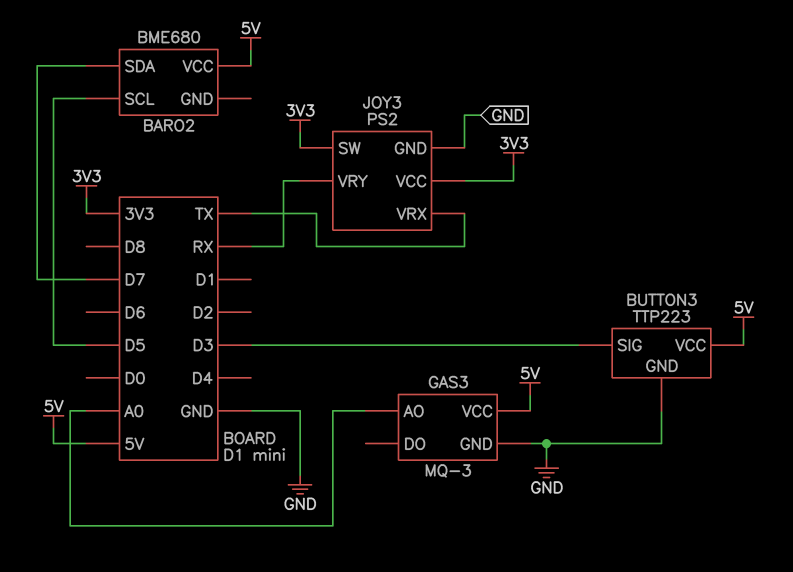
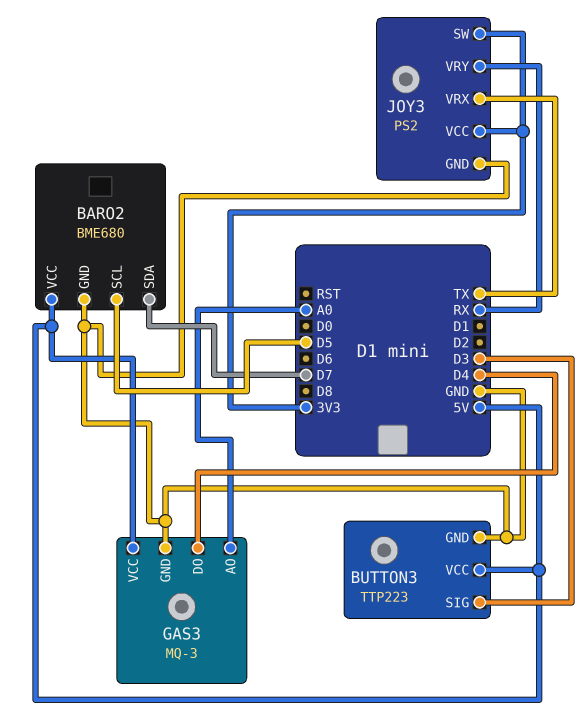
BARO2 pin GND: none -> GND
GAS3 pin DO: none -> D4

